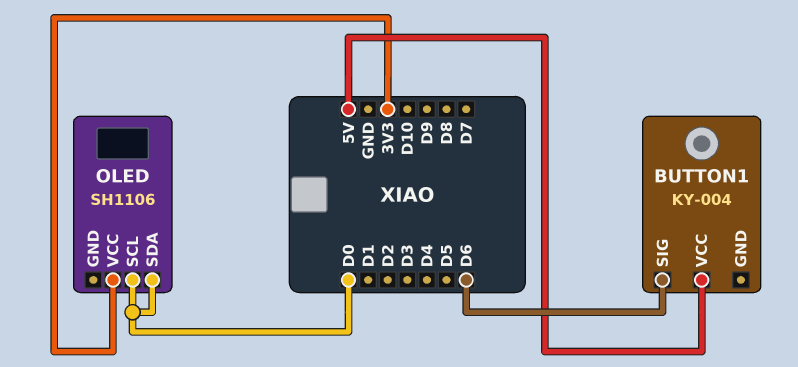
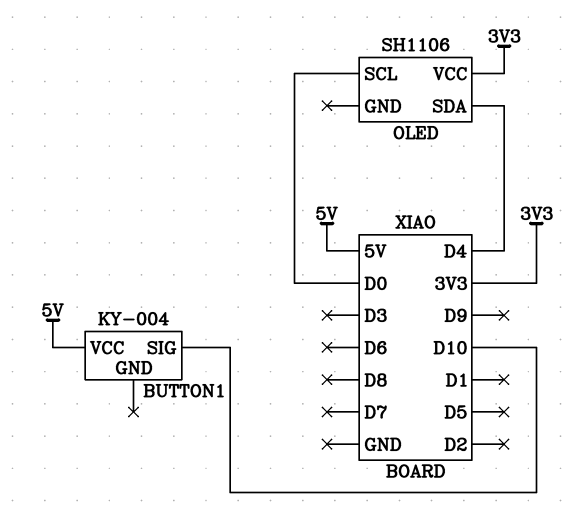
BUTTON1 pin SIG: D6 -> D10
OLED pin SDA: D0 -> D4

